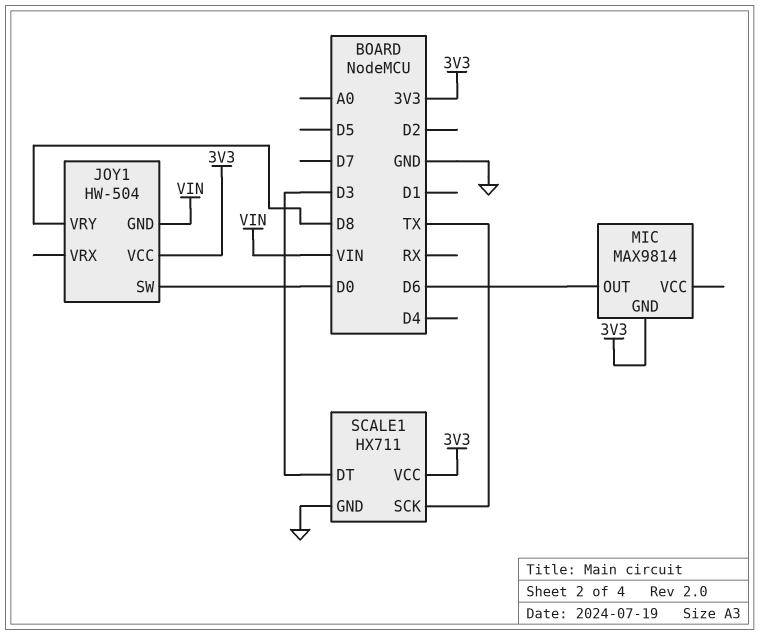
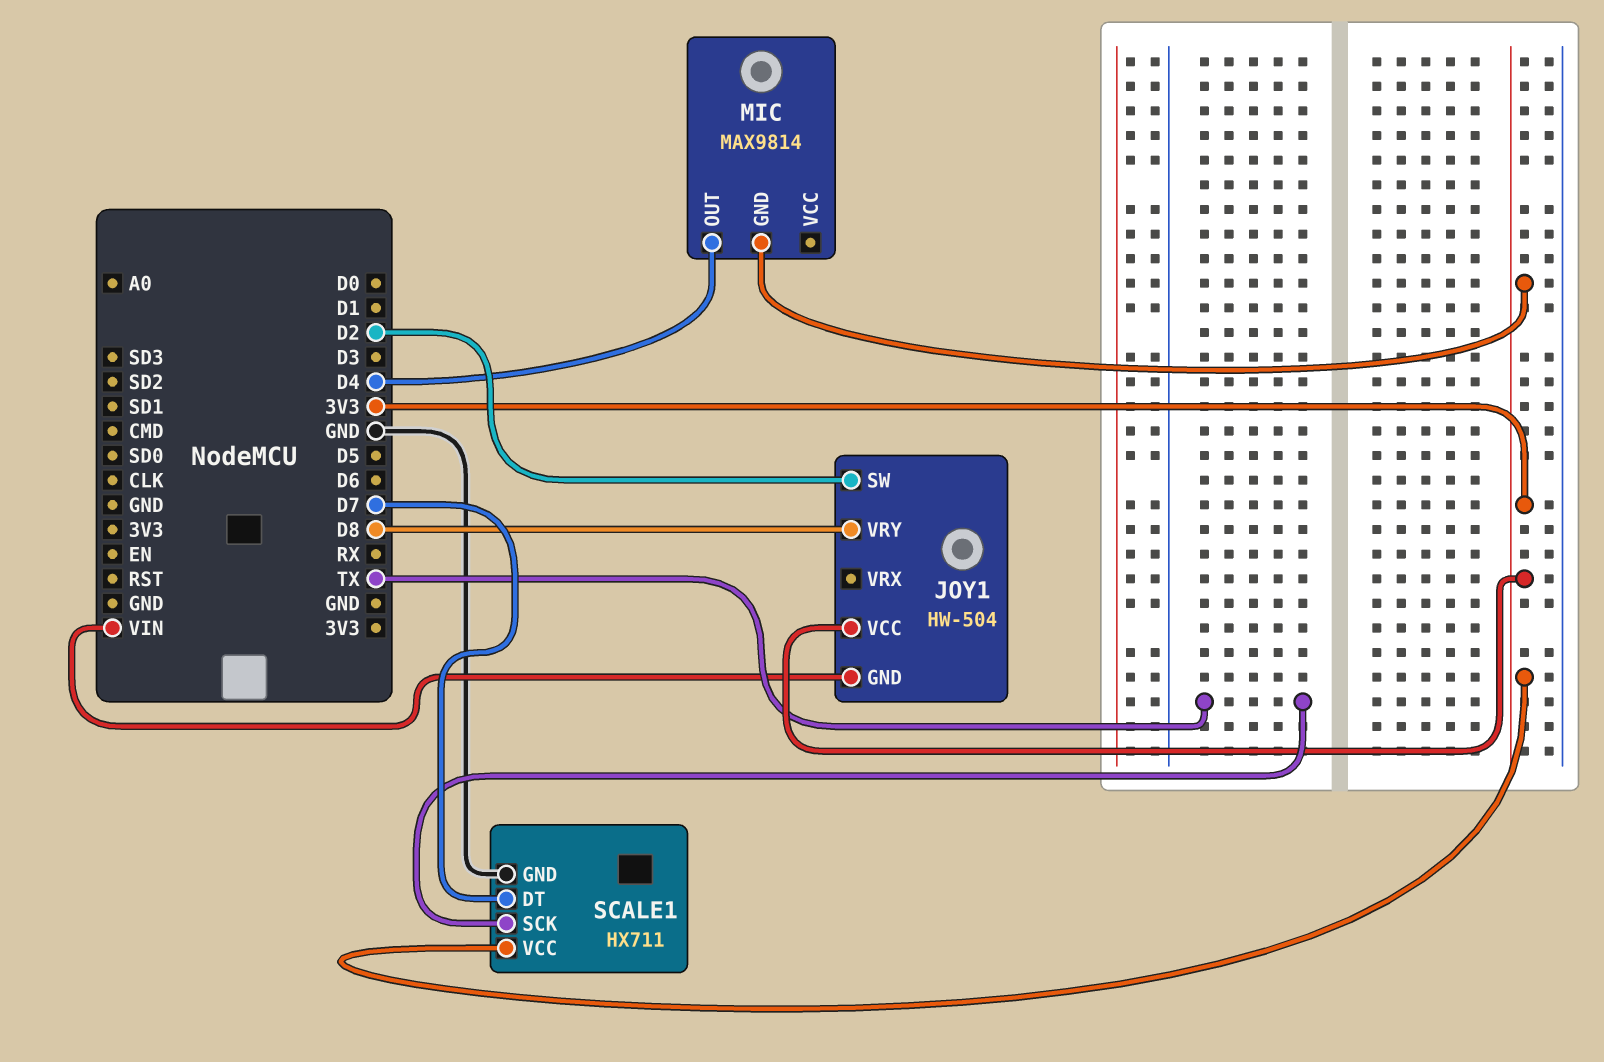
JOY1 pin SW: D0 -> D2
MIC pin OUT: D6 -> D4
SCALE1 pin DT: D3 -> D7

